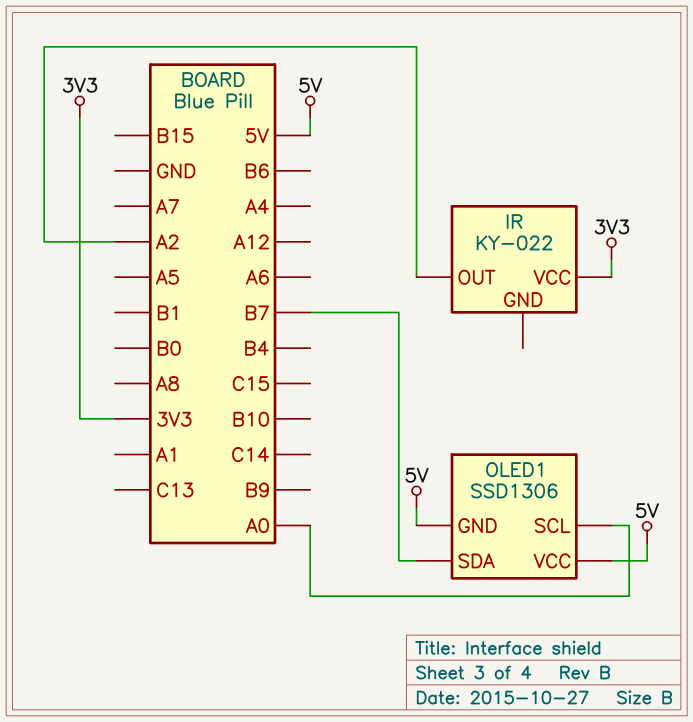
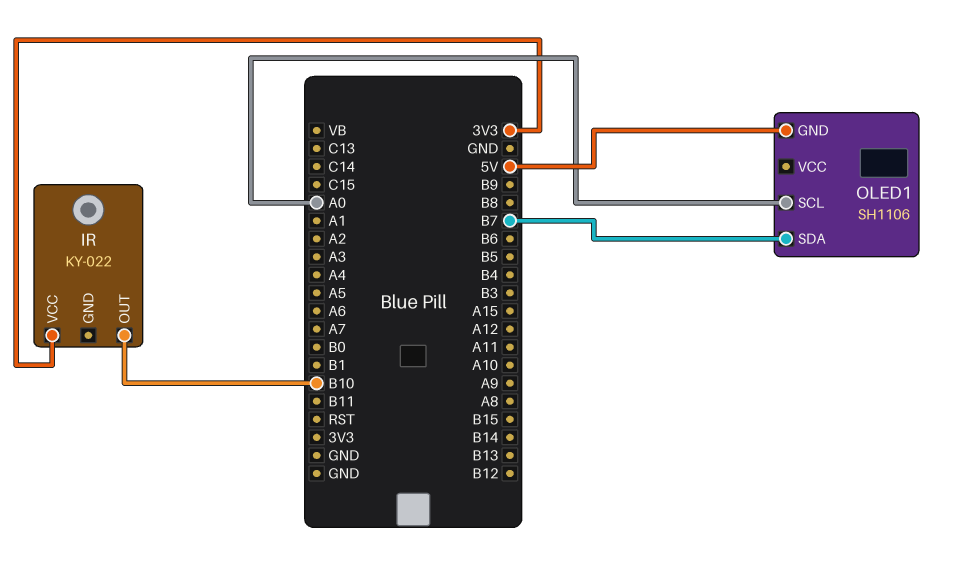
IR pin OUT: A2 -> B10
OLED1: SSD1306 -> SH1106
OLED1 pin VCC: 5V -> none

